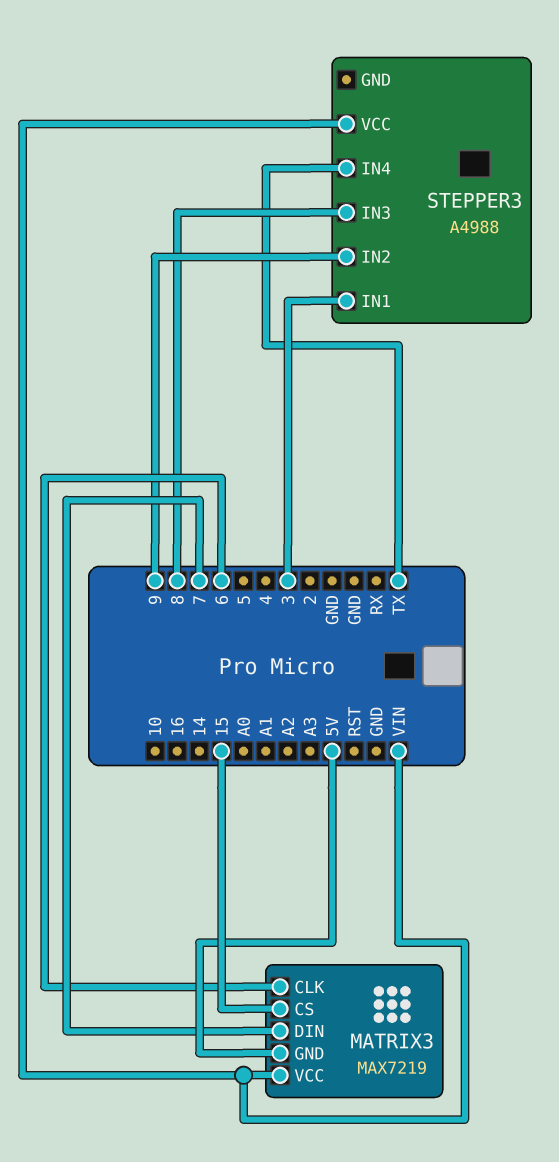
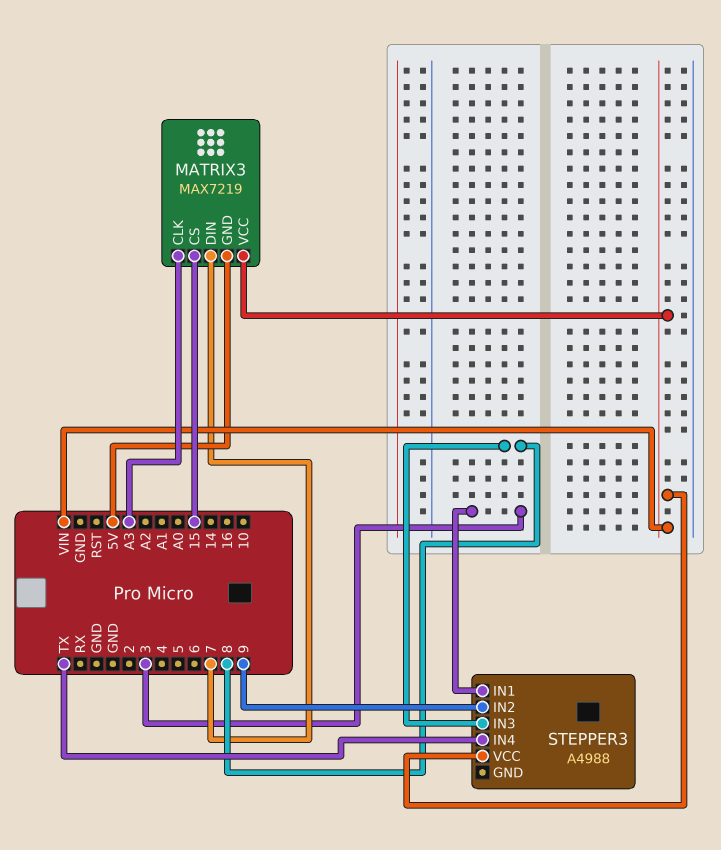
MATRIX3 pin CLK: 6 -> A3

